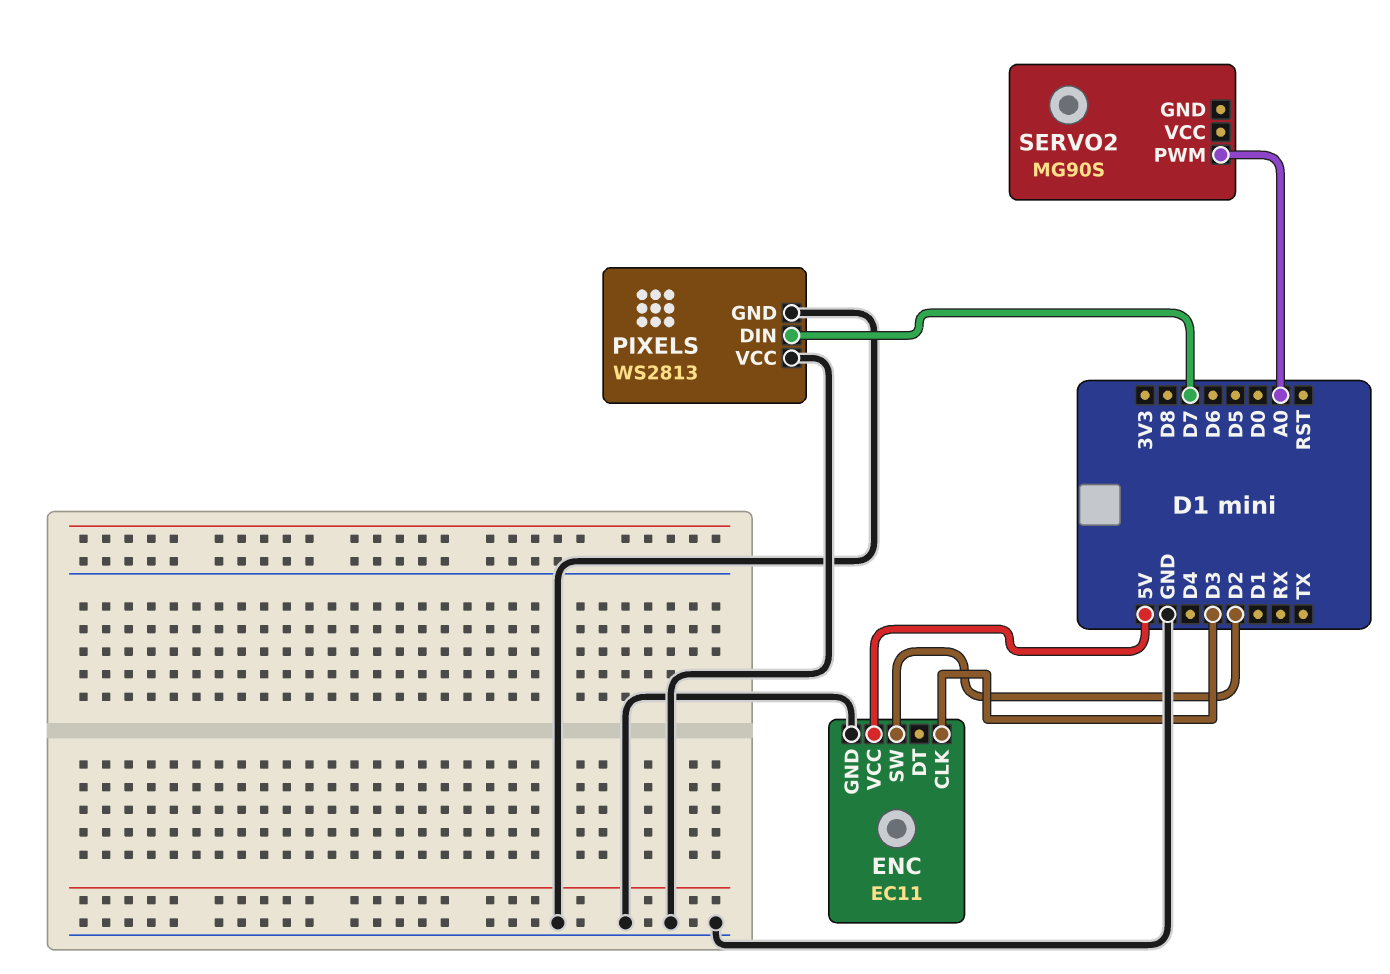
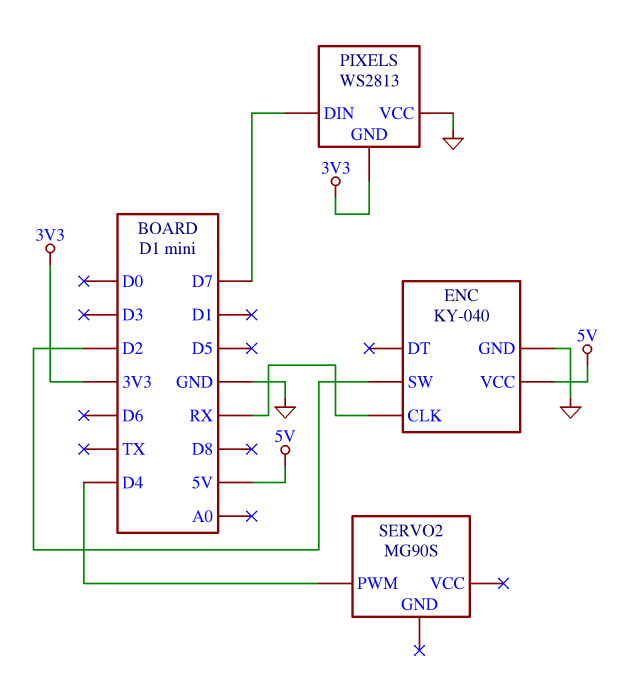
ENC: EC11 -> KY-040
ENC pin CLK: D3 -> RX
PIXELS pin GND: GND -> 3V3
SERVO2 pin PWM: A0 -> D4

